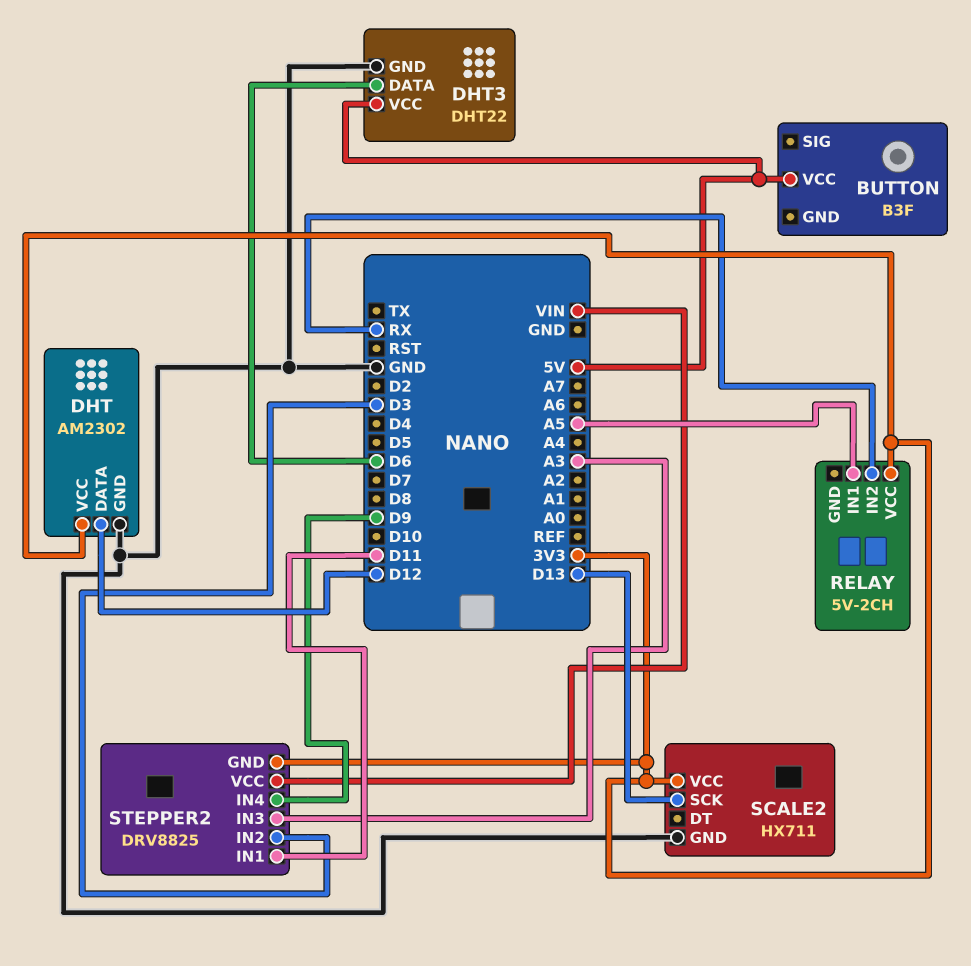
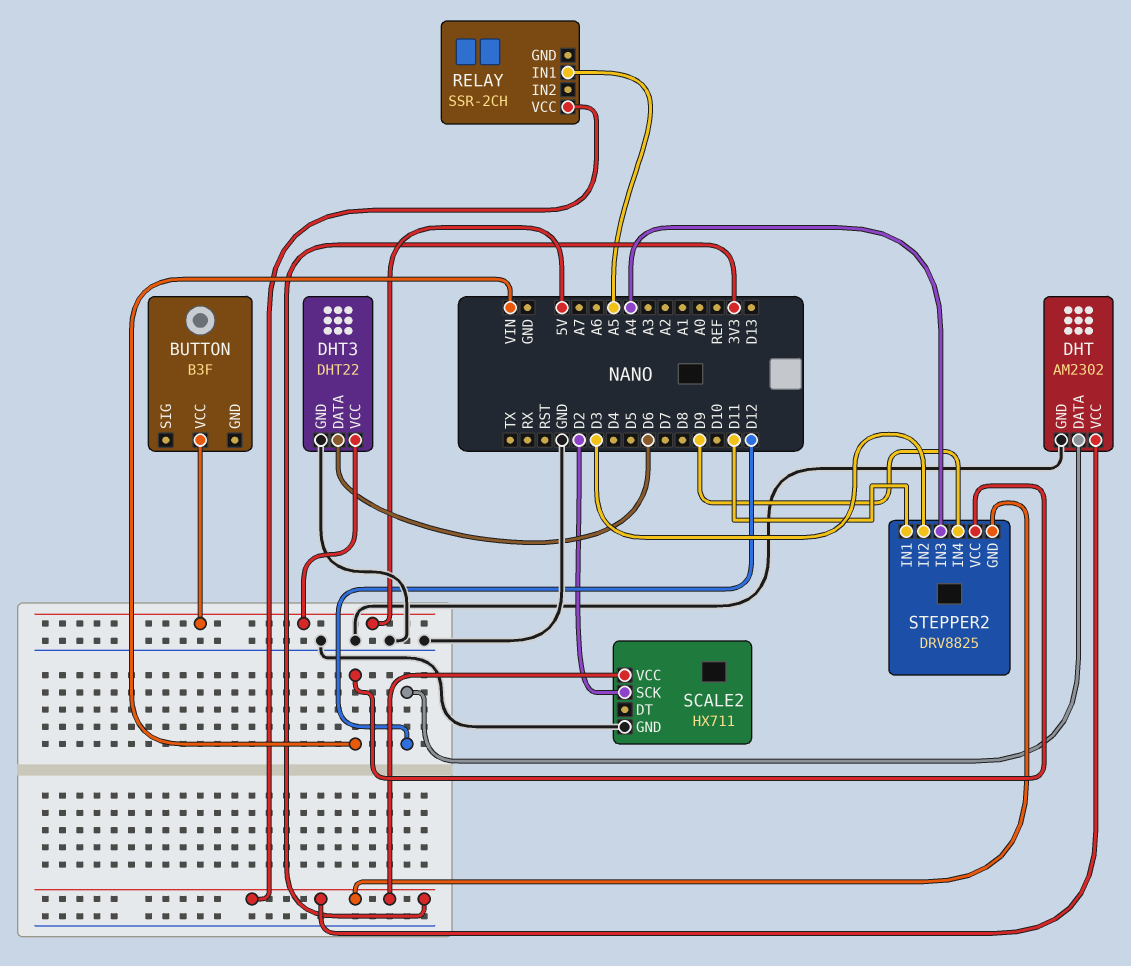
RELAY: 5V-2CH -> SSR-2CH
RELAY pin IN2: RX -> none
SCALE2 pin SCK: D13 -> D2
STEPPER2 pin IN3: A3 -> A4

